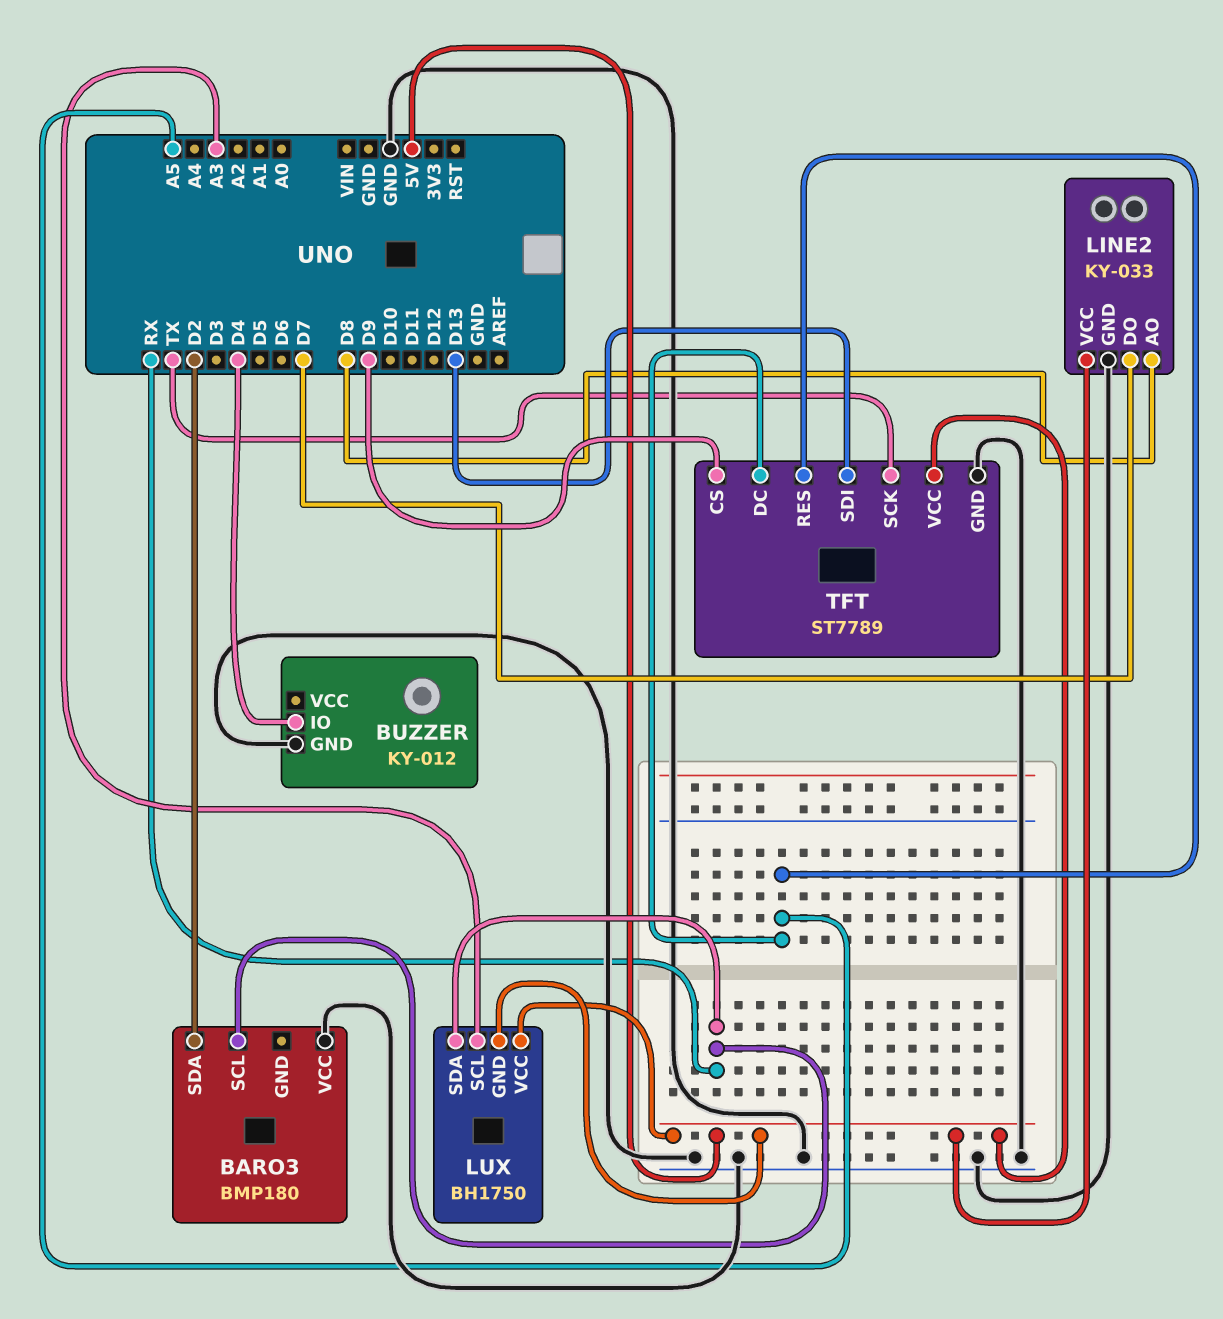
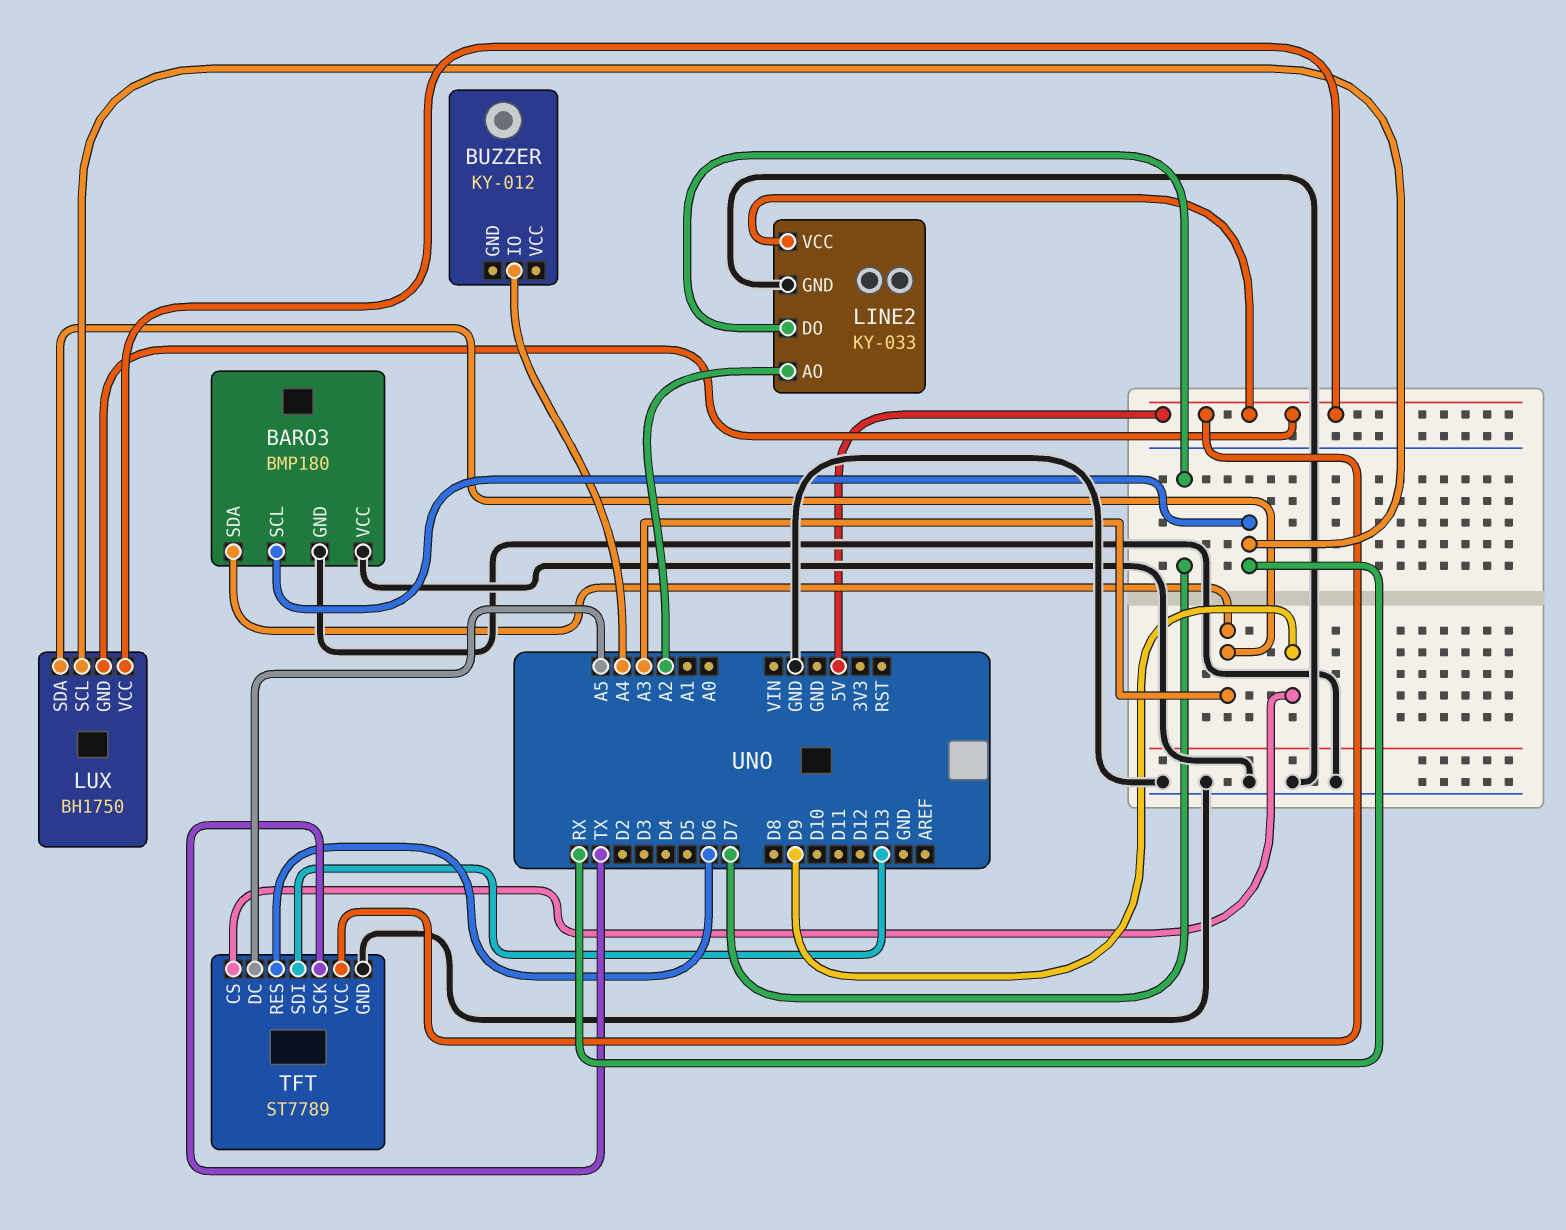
BARO3 pin GND: none -> GND
BARO3 pin SDA: D2 -> A3
BUZZER pin GND: GND -> none
BUZZER pin IO: D4 -> A4
LINE2 pin AO: D8 -> A2
LUX pin SCL: A3 -> RX
LUX pin SDA: RX -> A3
TFT pin RES: A5 -> D6

